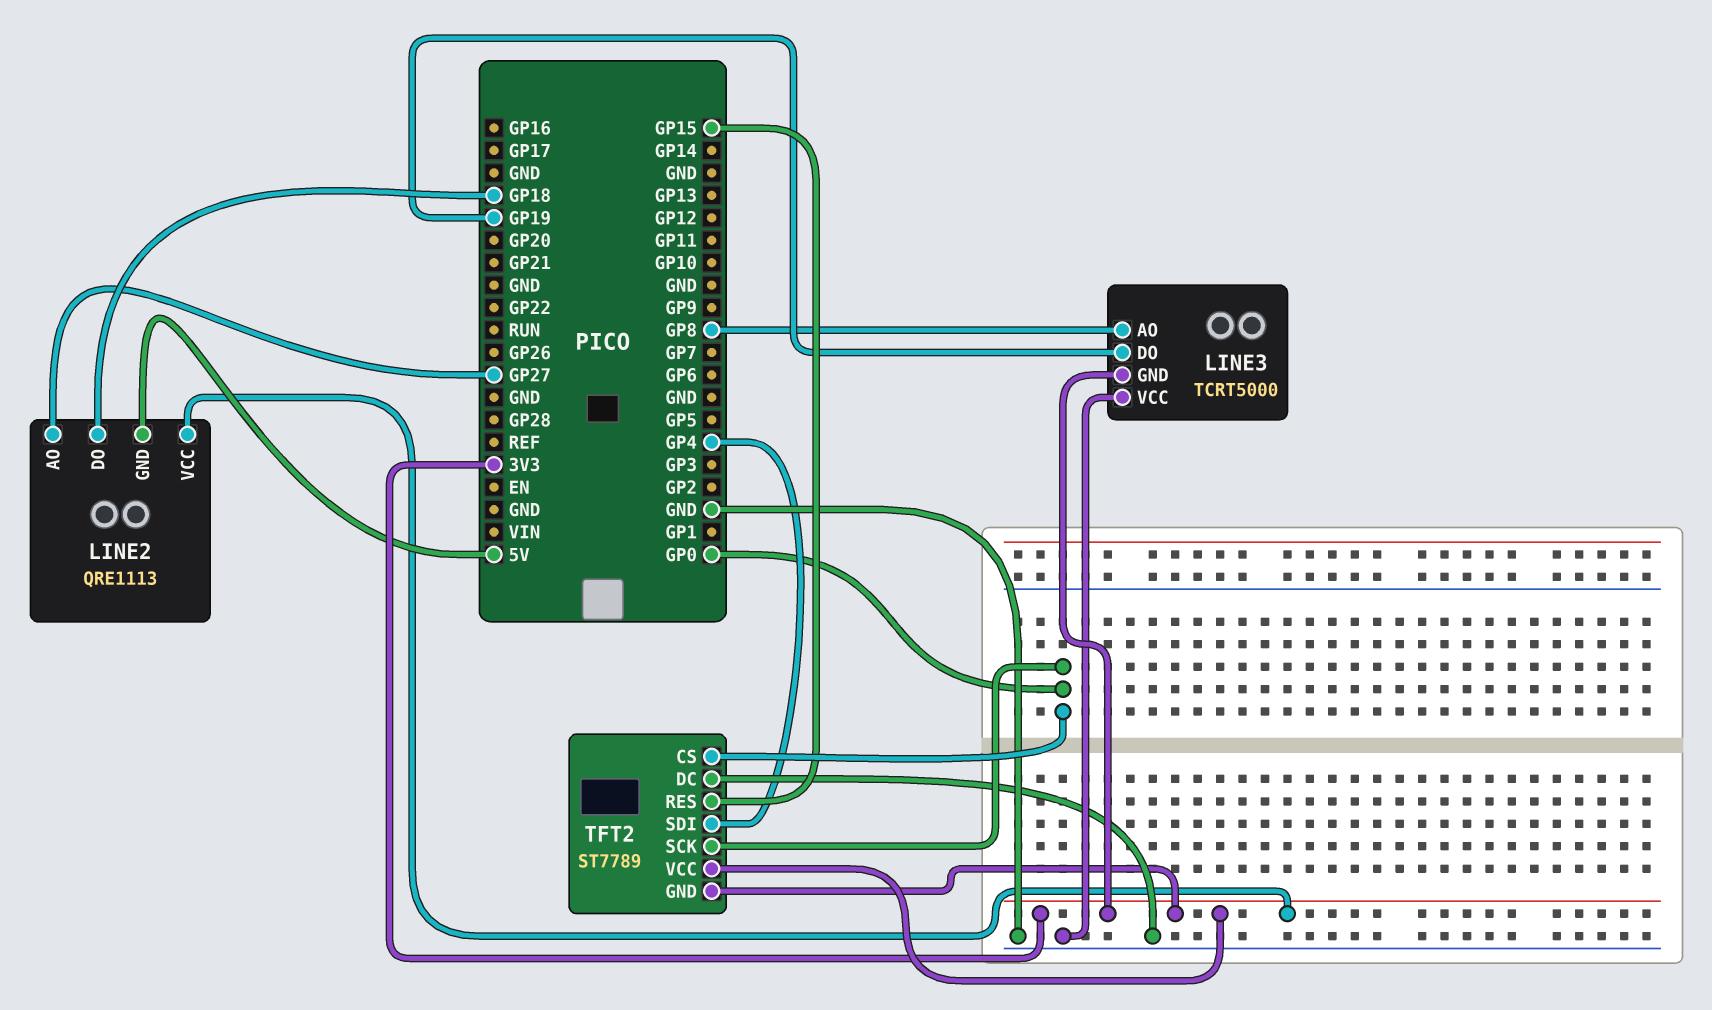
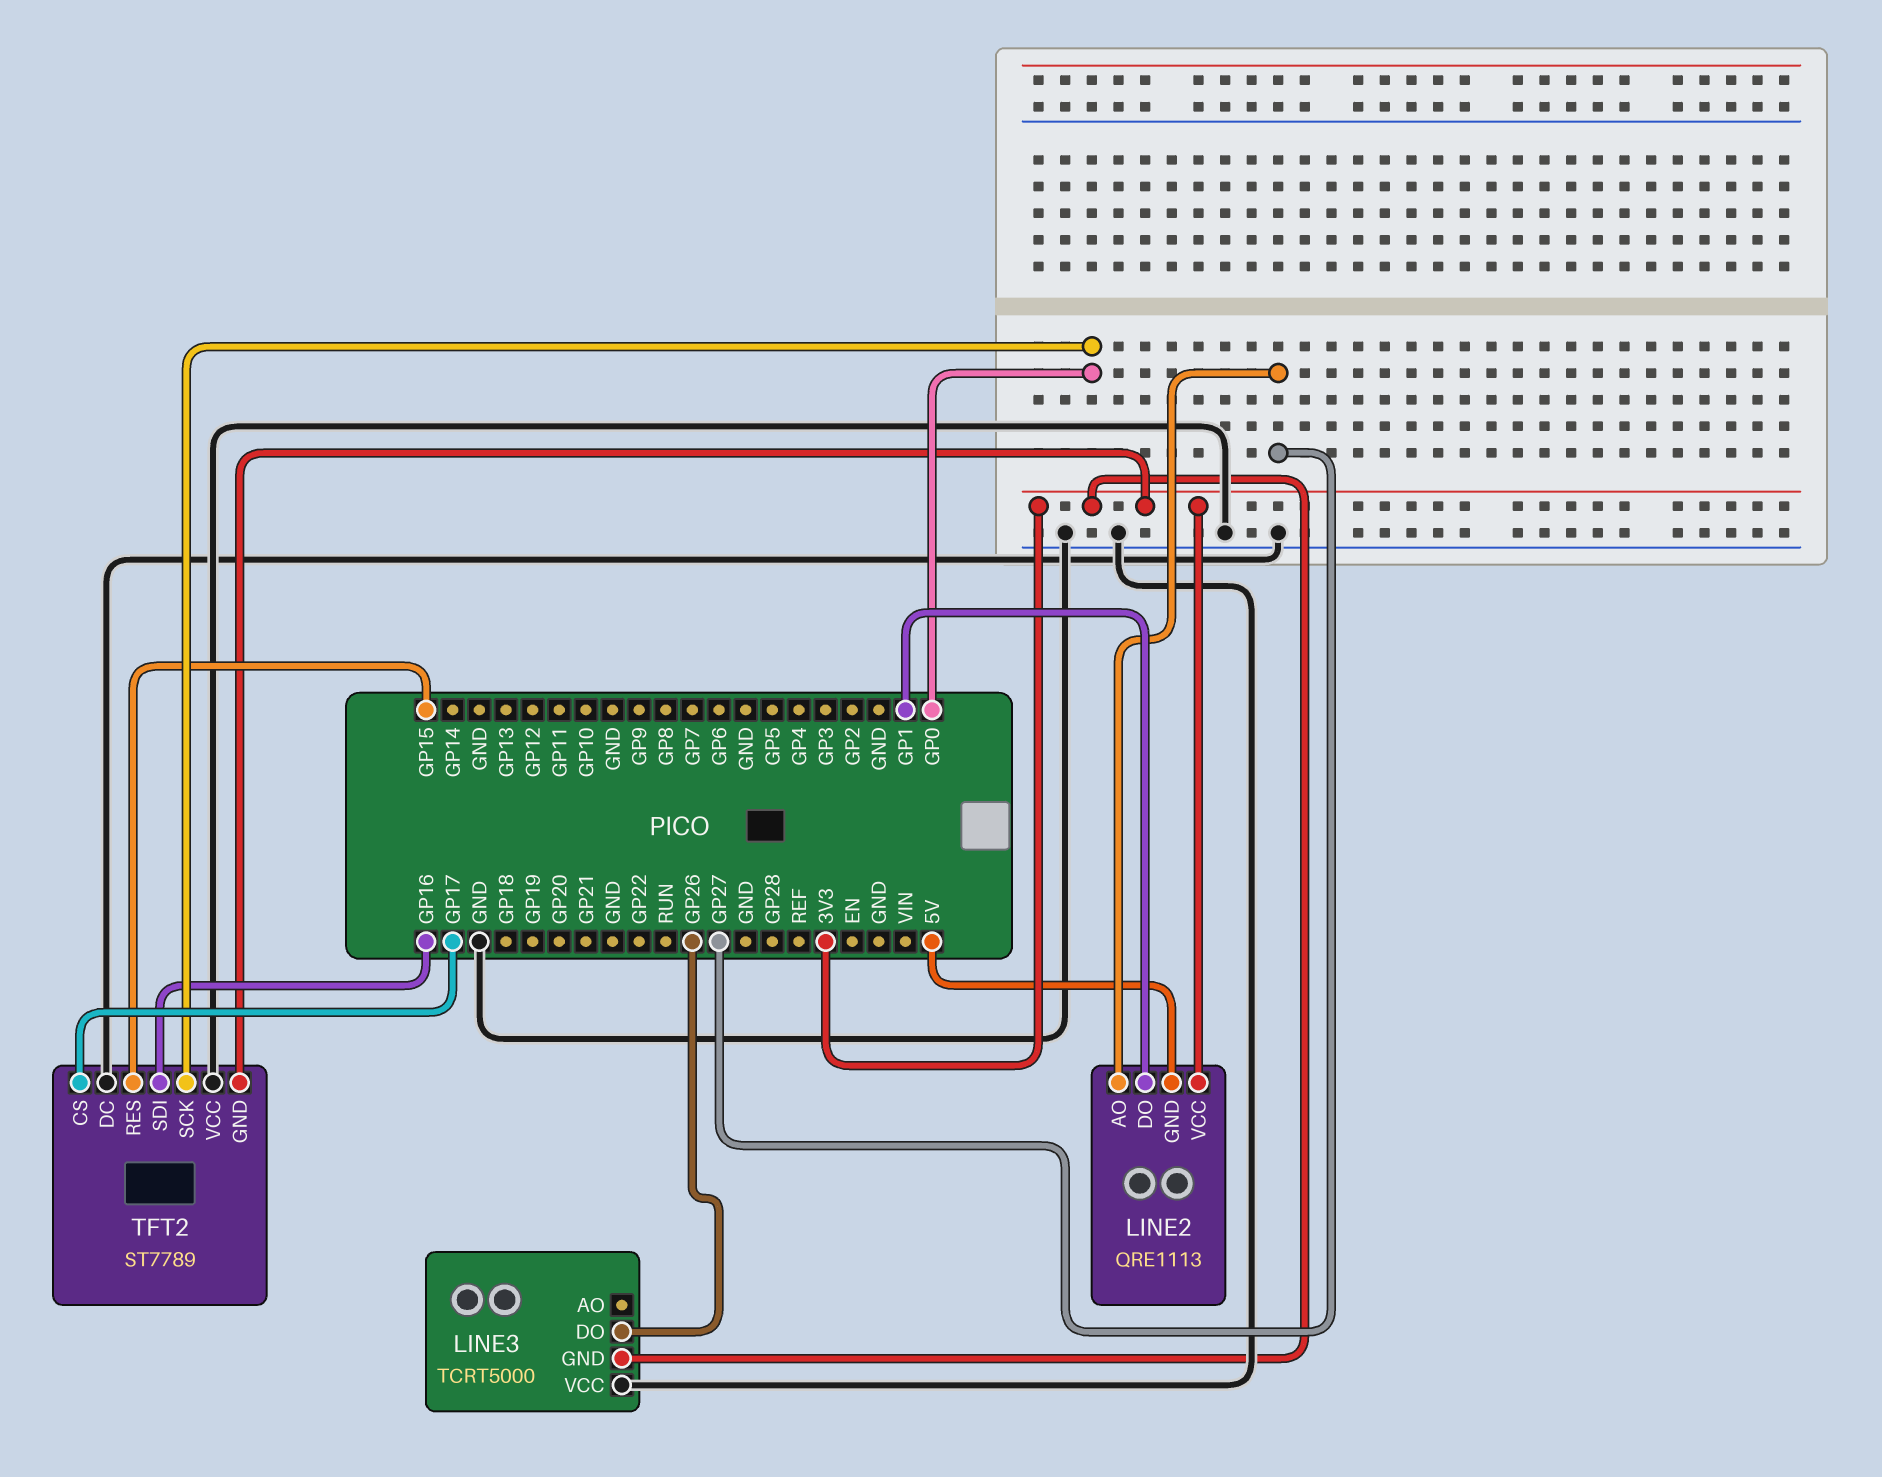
LINE2 pin DO: GP18 -> GP1
LINE3 pin AO: GP8 -> none
LINE3 pin DO: GP19 -> GP26
TFT2 pin CS: GP0 -> GP17
TFT2 pin SDI: GP4 -> GP16
TFT2 pin VCC: 3V3 -> GND

